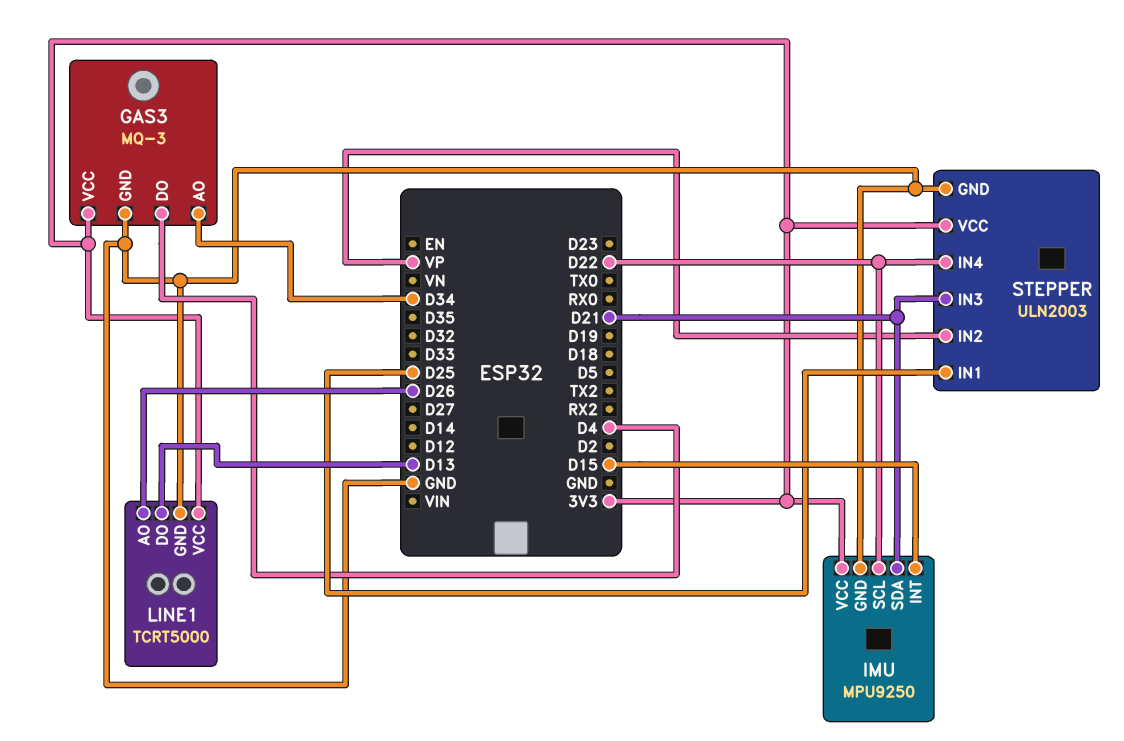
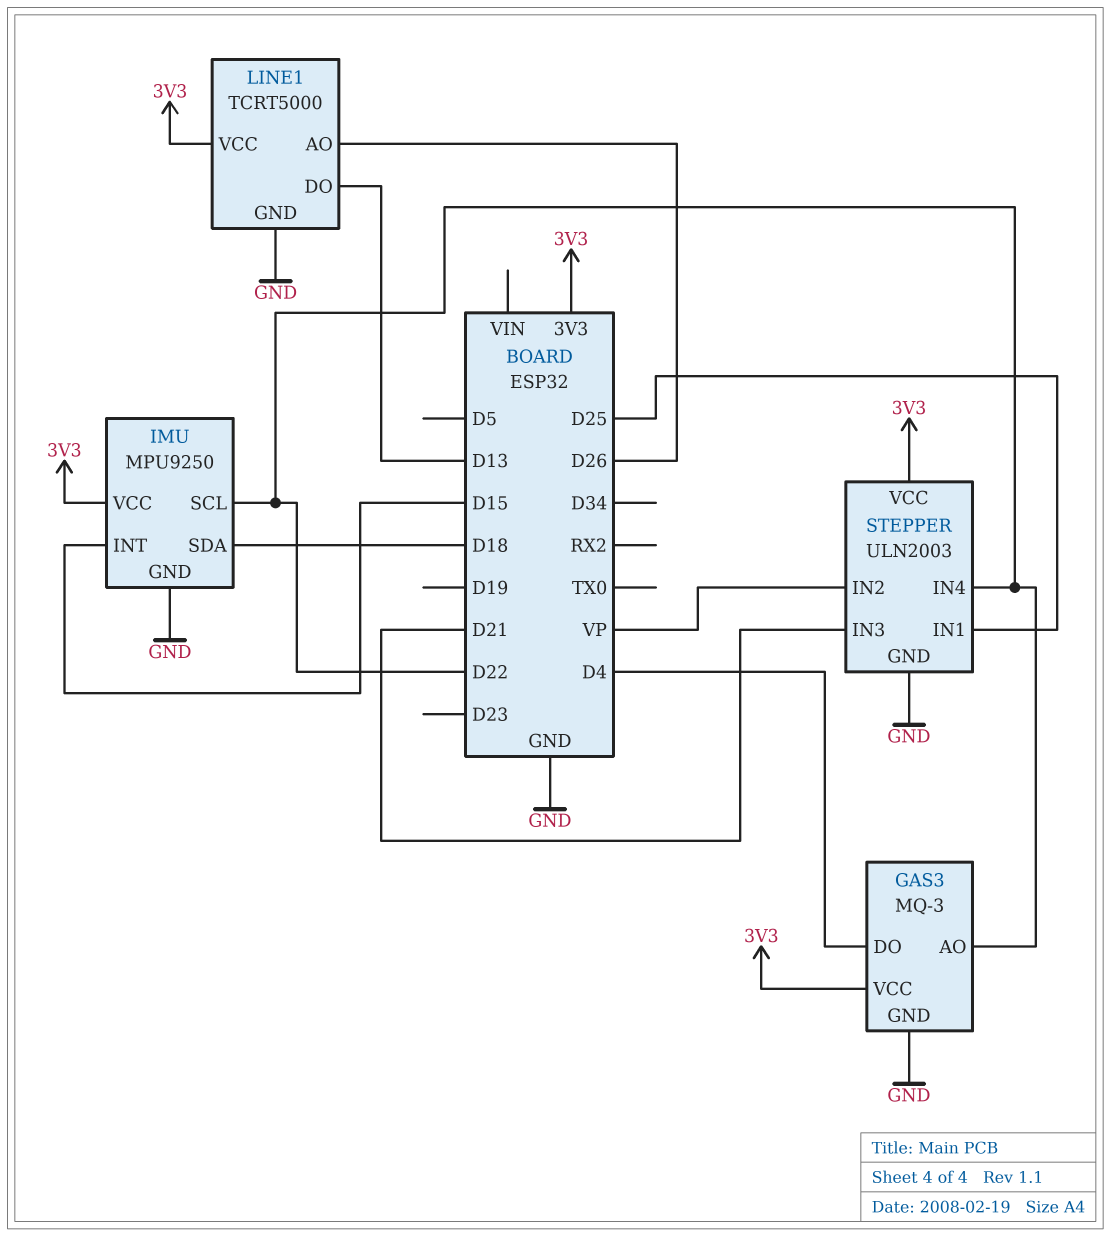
GAS3 pin AO: D34 -> D22
IMU pin SDA: D21 -> D18

